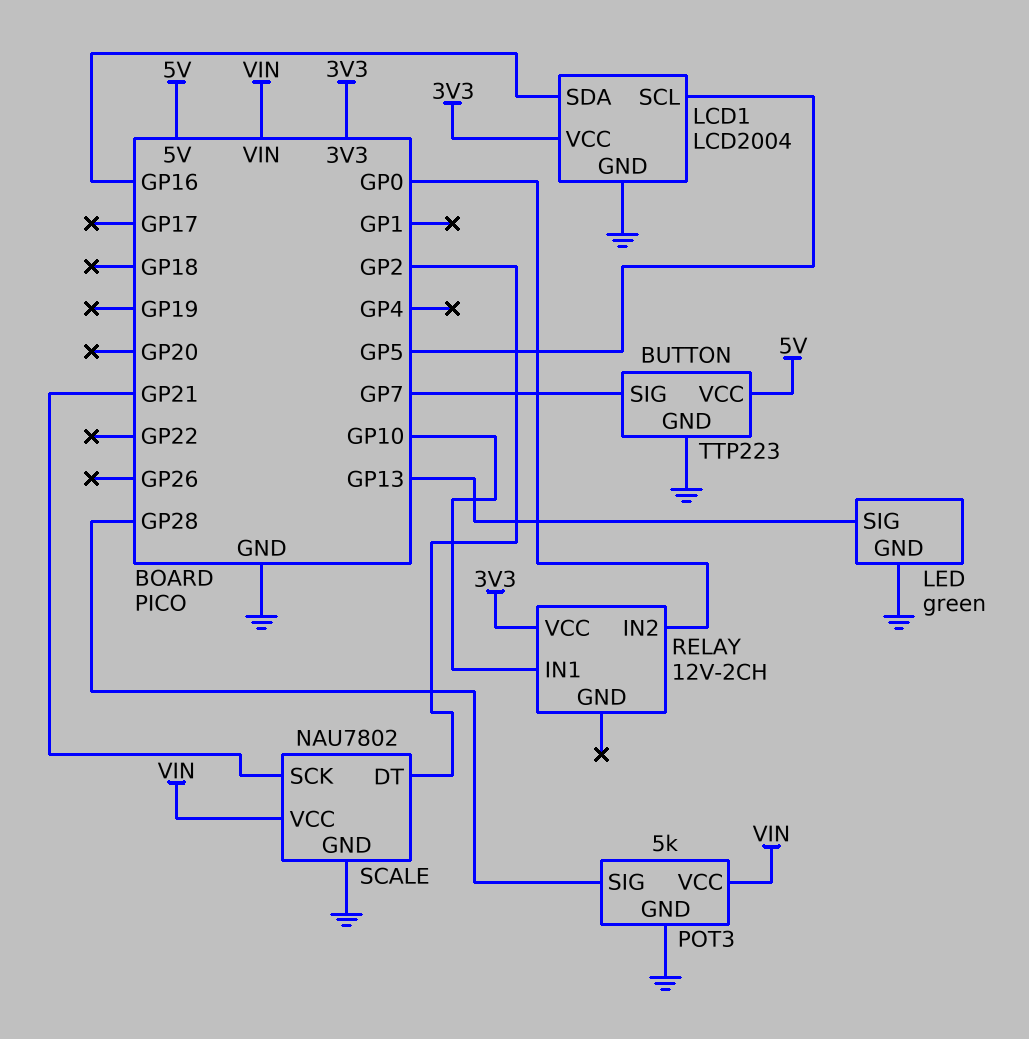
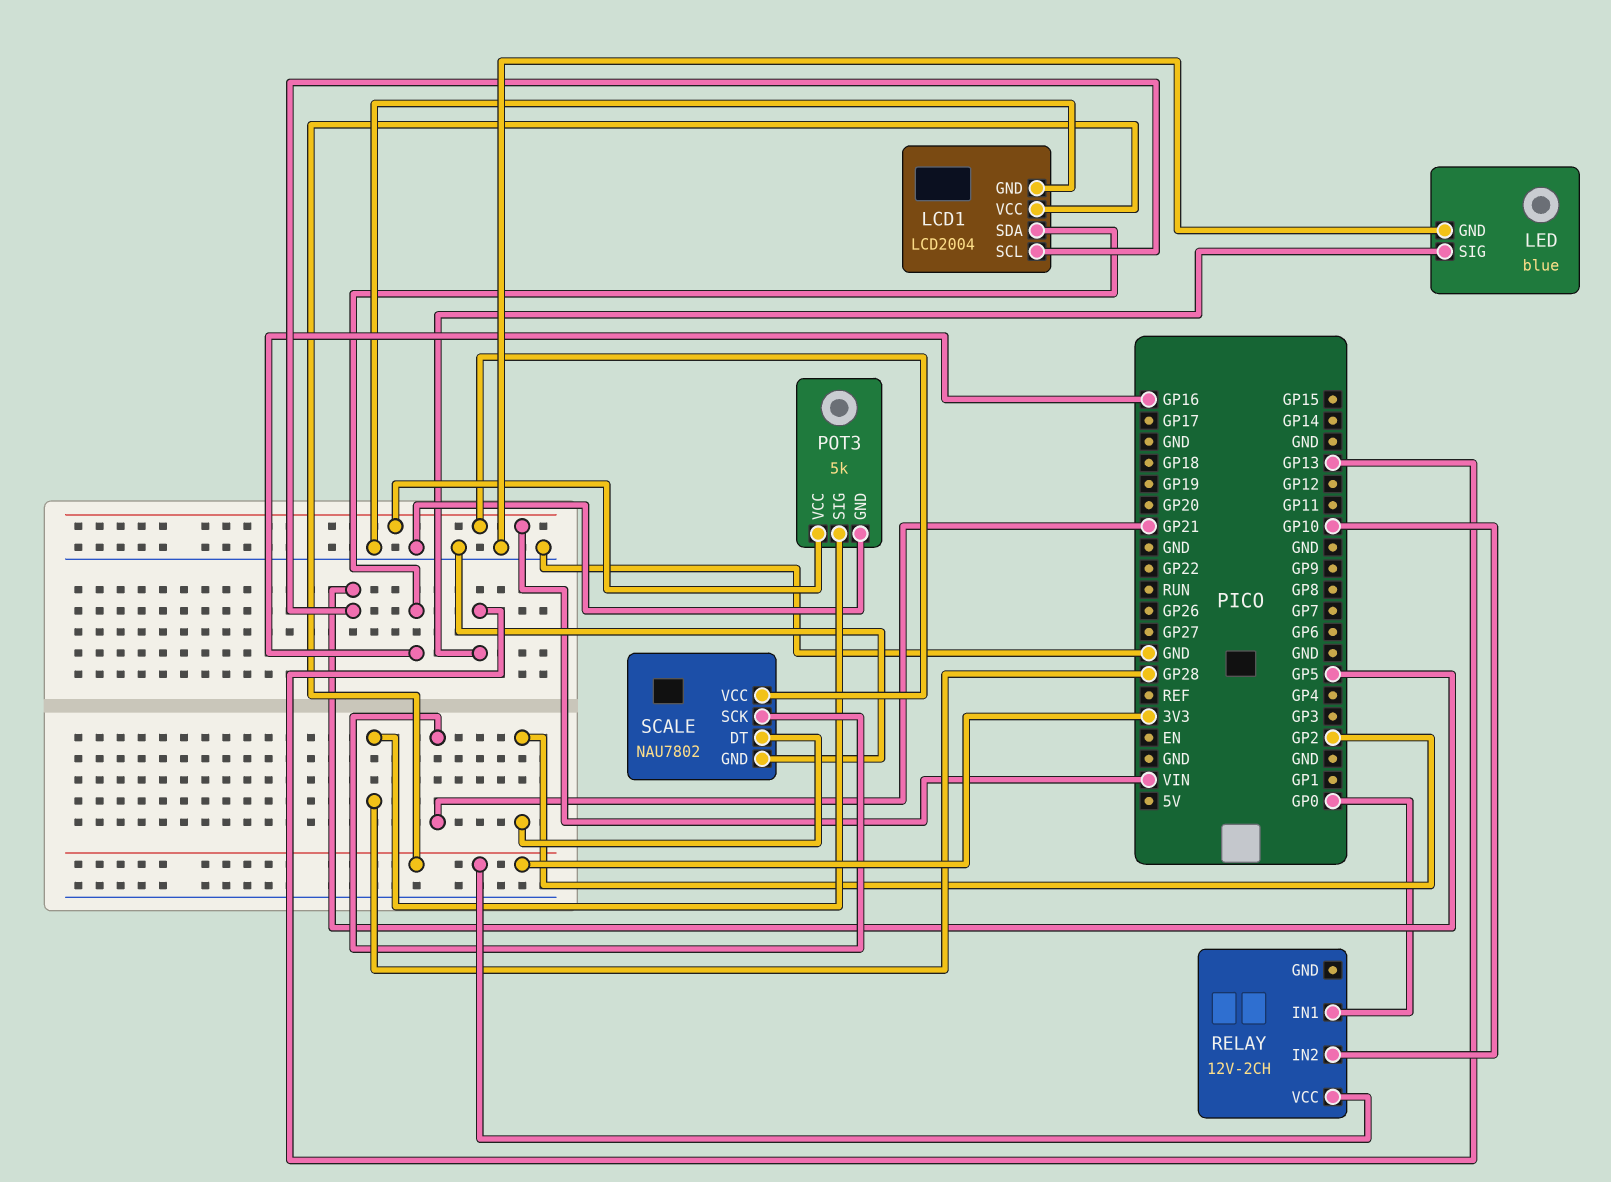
BUTTON: TTP223 -> none
BUTTON pin GND: GND -> none
BUTTON pin SIG: GP7 -> none
BUTTON pin VCC: 5V -> none
LED: green -> blue
RELAY pin IN1: GP10 -> GP0
RELAY pin IN2: GP0 -> GP10

